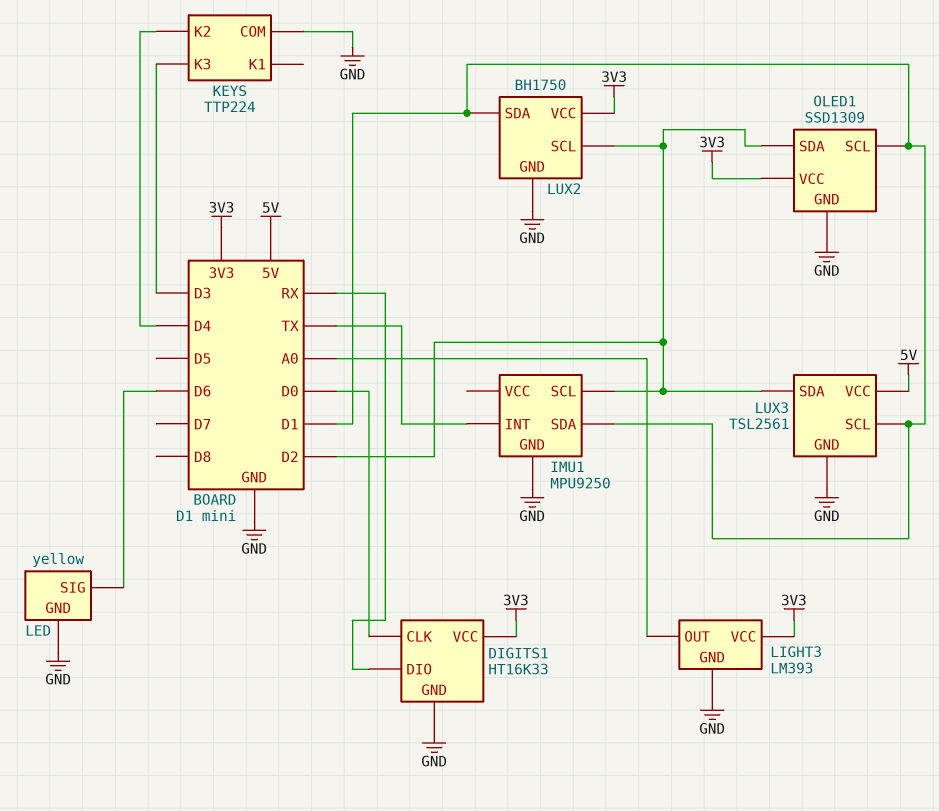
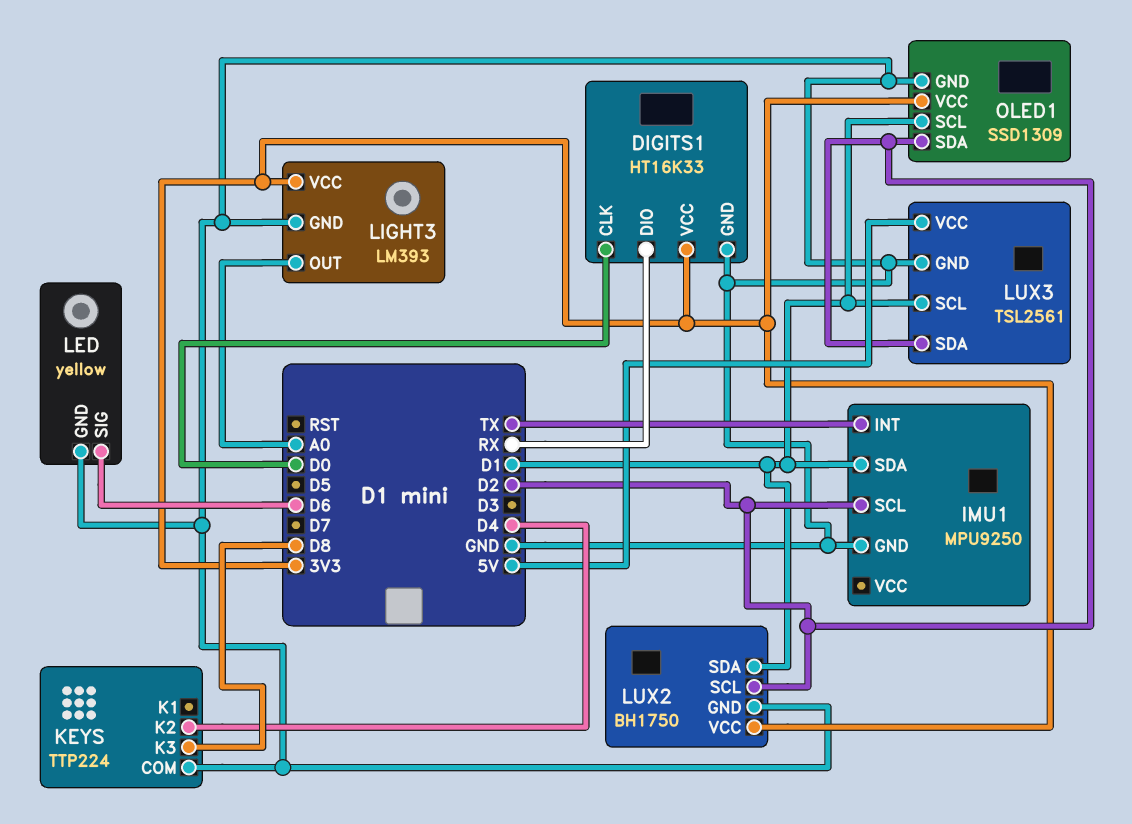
KEYS pin K3: D3 -> D8

